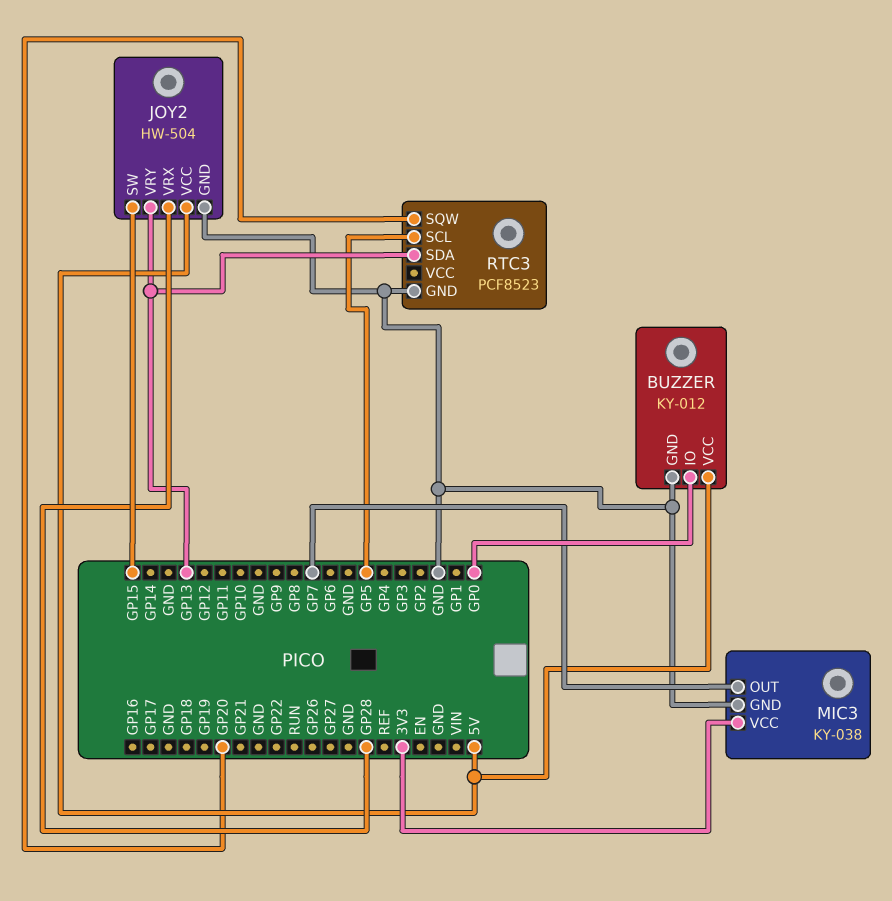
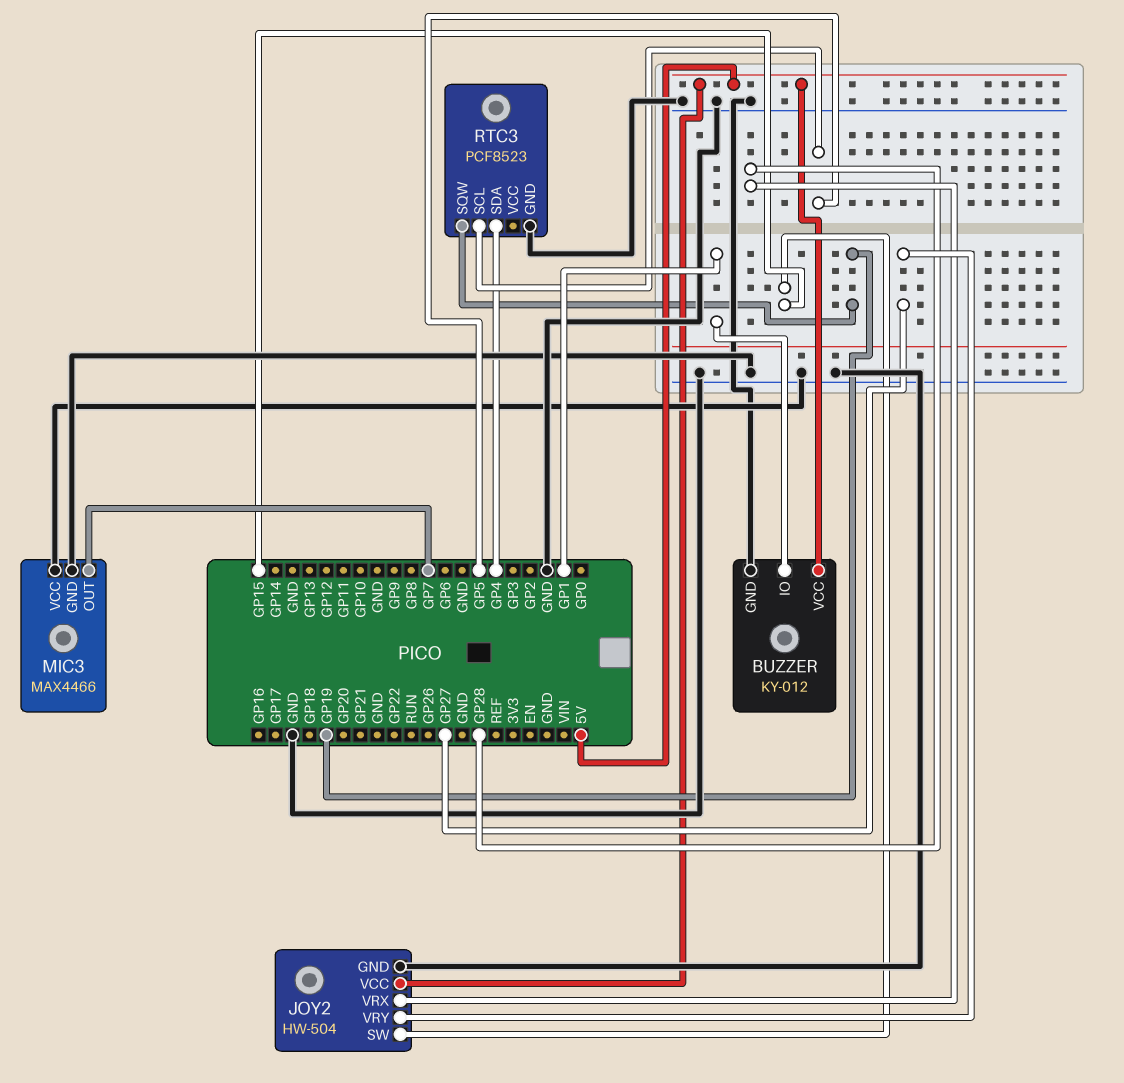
BUZZER pin IO: GP0 -> GP1
JOY2 pin VRY: GP13 -> GP27
MIC3: KY-038 -> MAX4466
MIC3 pin VCC: 3V3 -> GND
RTC3 pin SDA: GP13 -> GP4
RTC3 pin SQW: GP20 -> GP19

